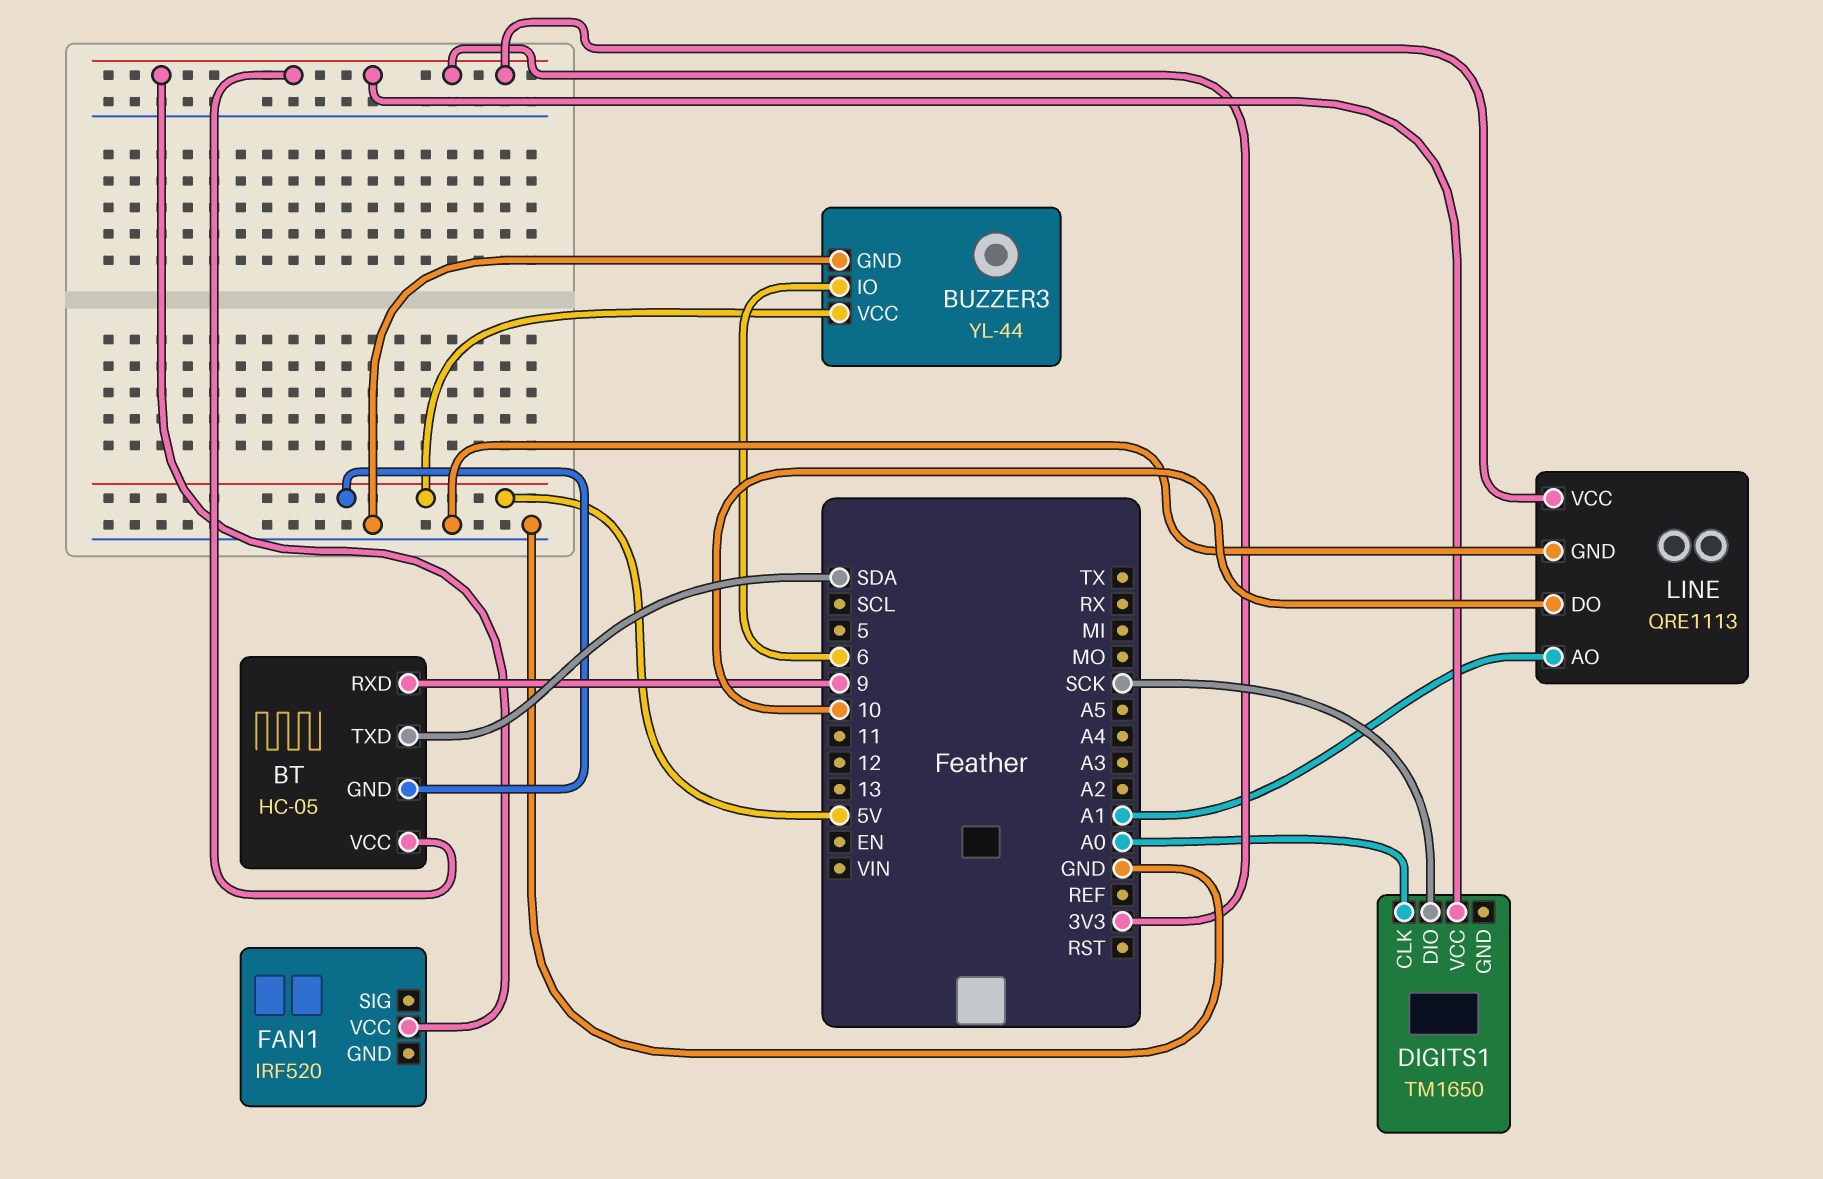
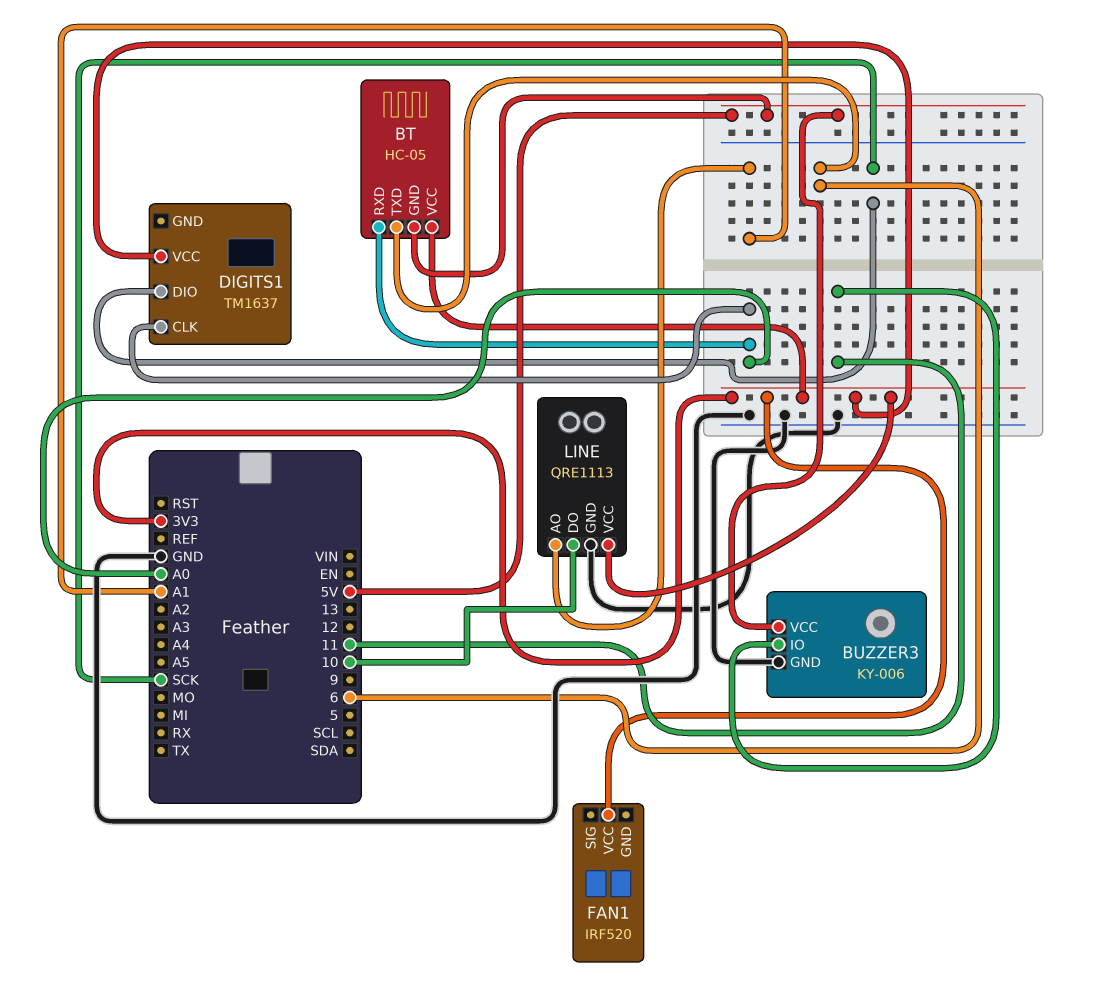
BT pin RXD: 9 -> A0
BT pin TXD: SDA -> 6
BUZZER3: YL-44 -> KY-006
BUZZER3 pin IO: 6 -> 11
DIGITS1: TM1650 -> TM1637

